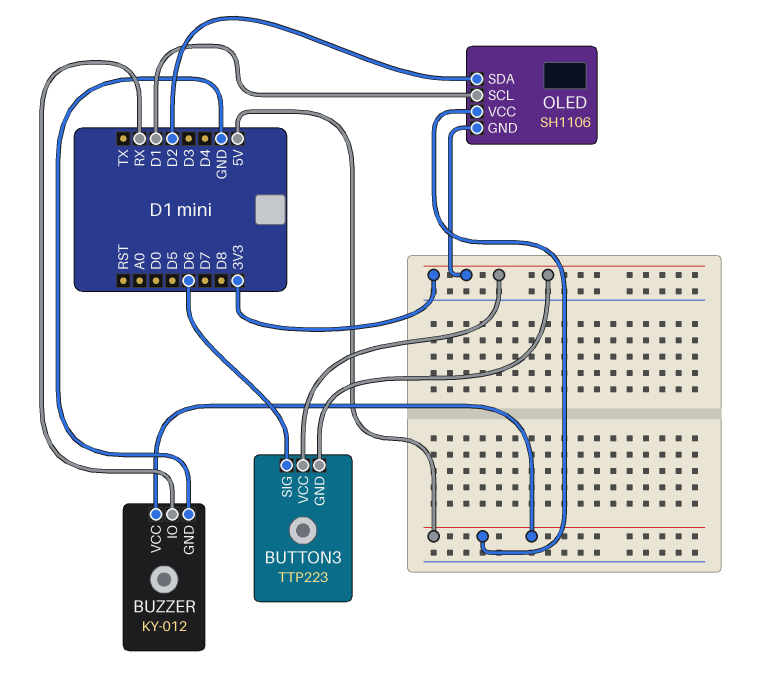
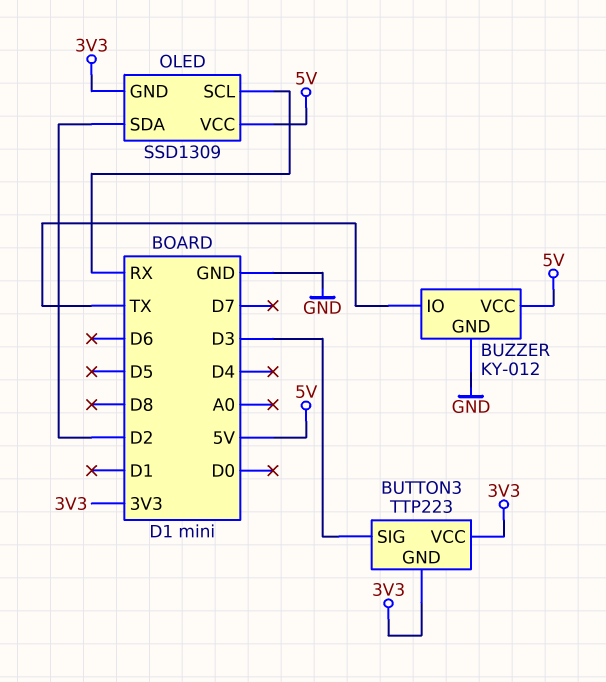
BUTTON3 pin SIG: D6 -> D3
BUZZER pin IO: RX -> TX
OLED: SH1106 -> SSD1309
OLED pin SCL: D1 -> RX

